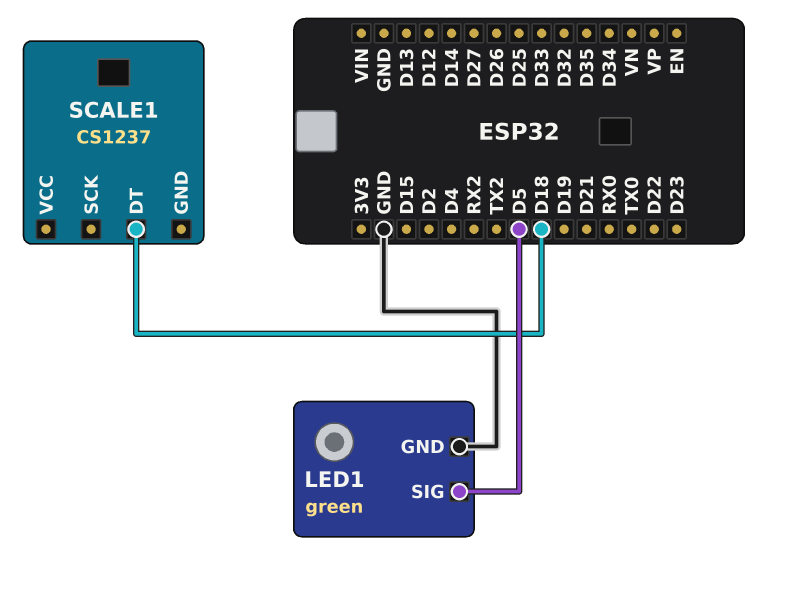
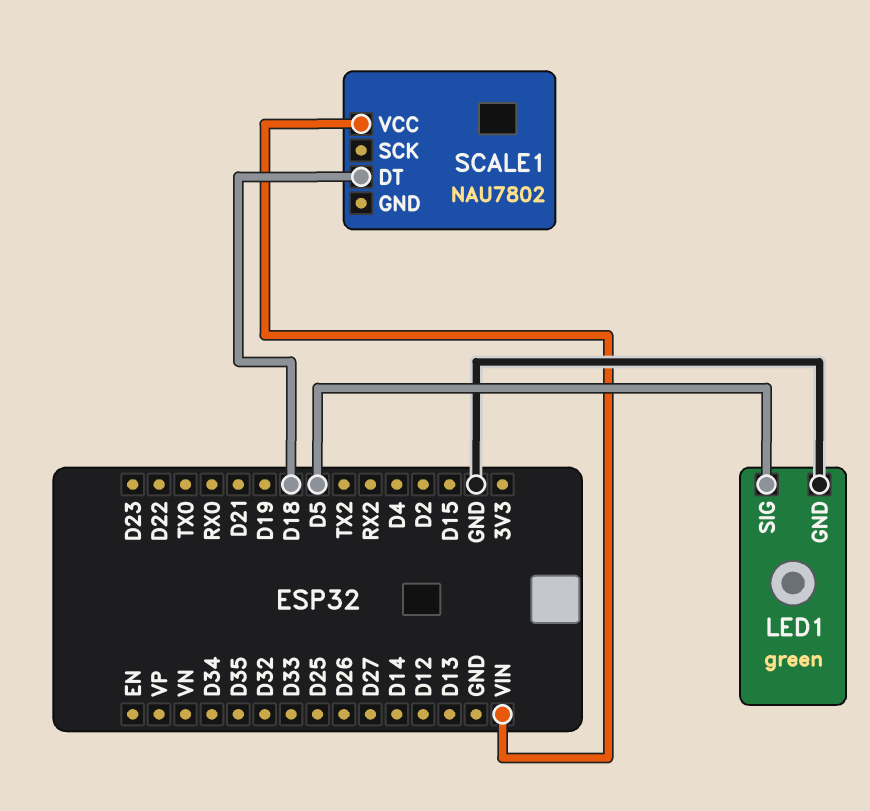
SCALE1: CS1237 -> NAU7802
SCALE1 pin VCC: none -> VIN

